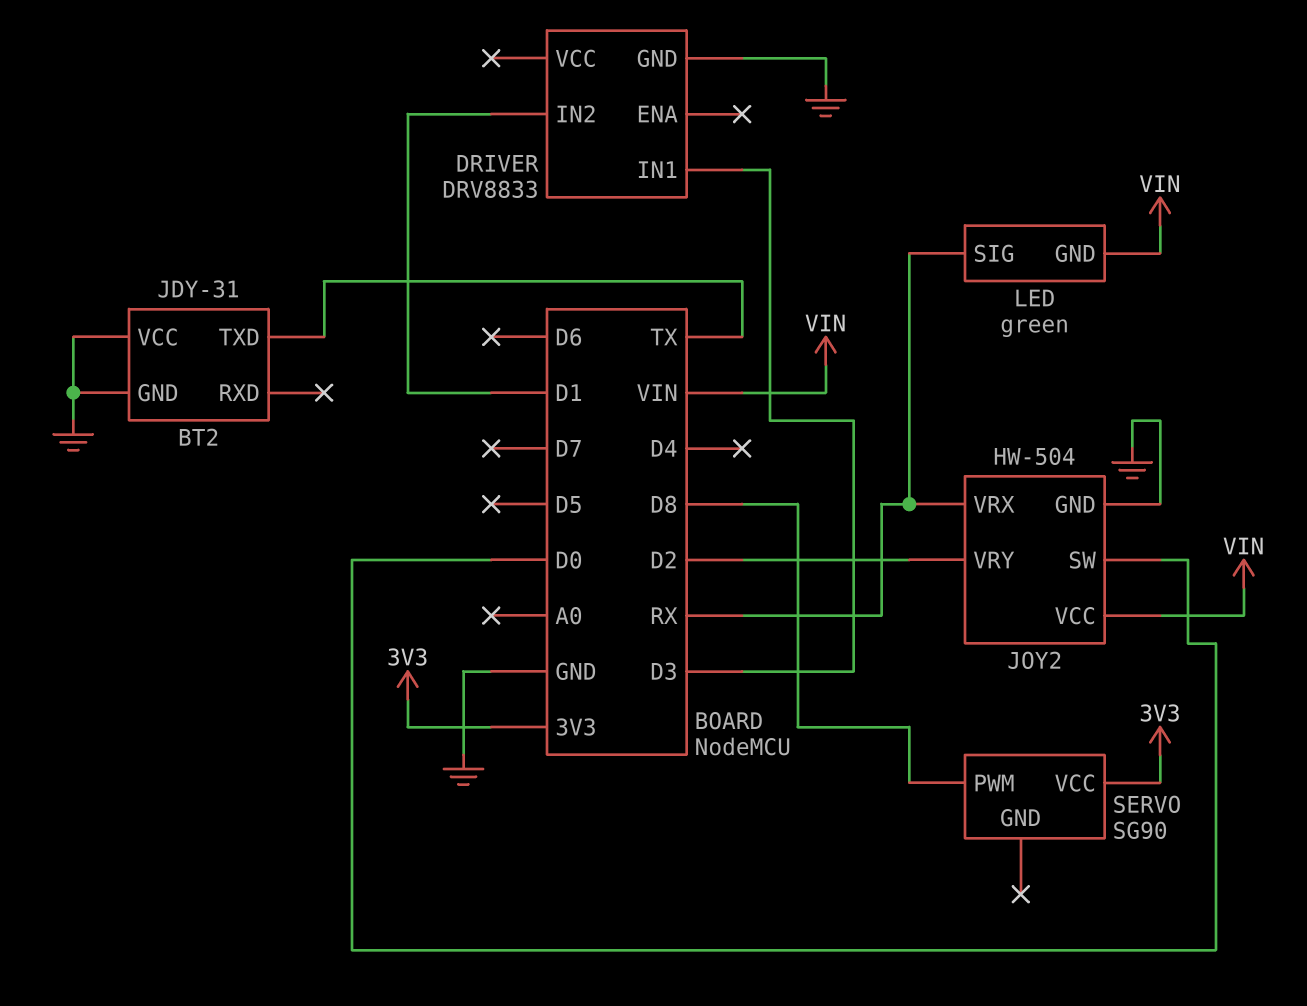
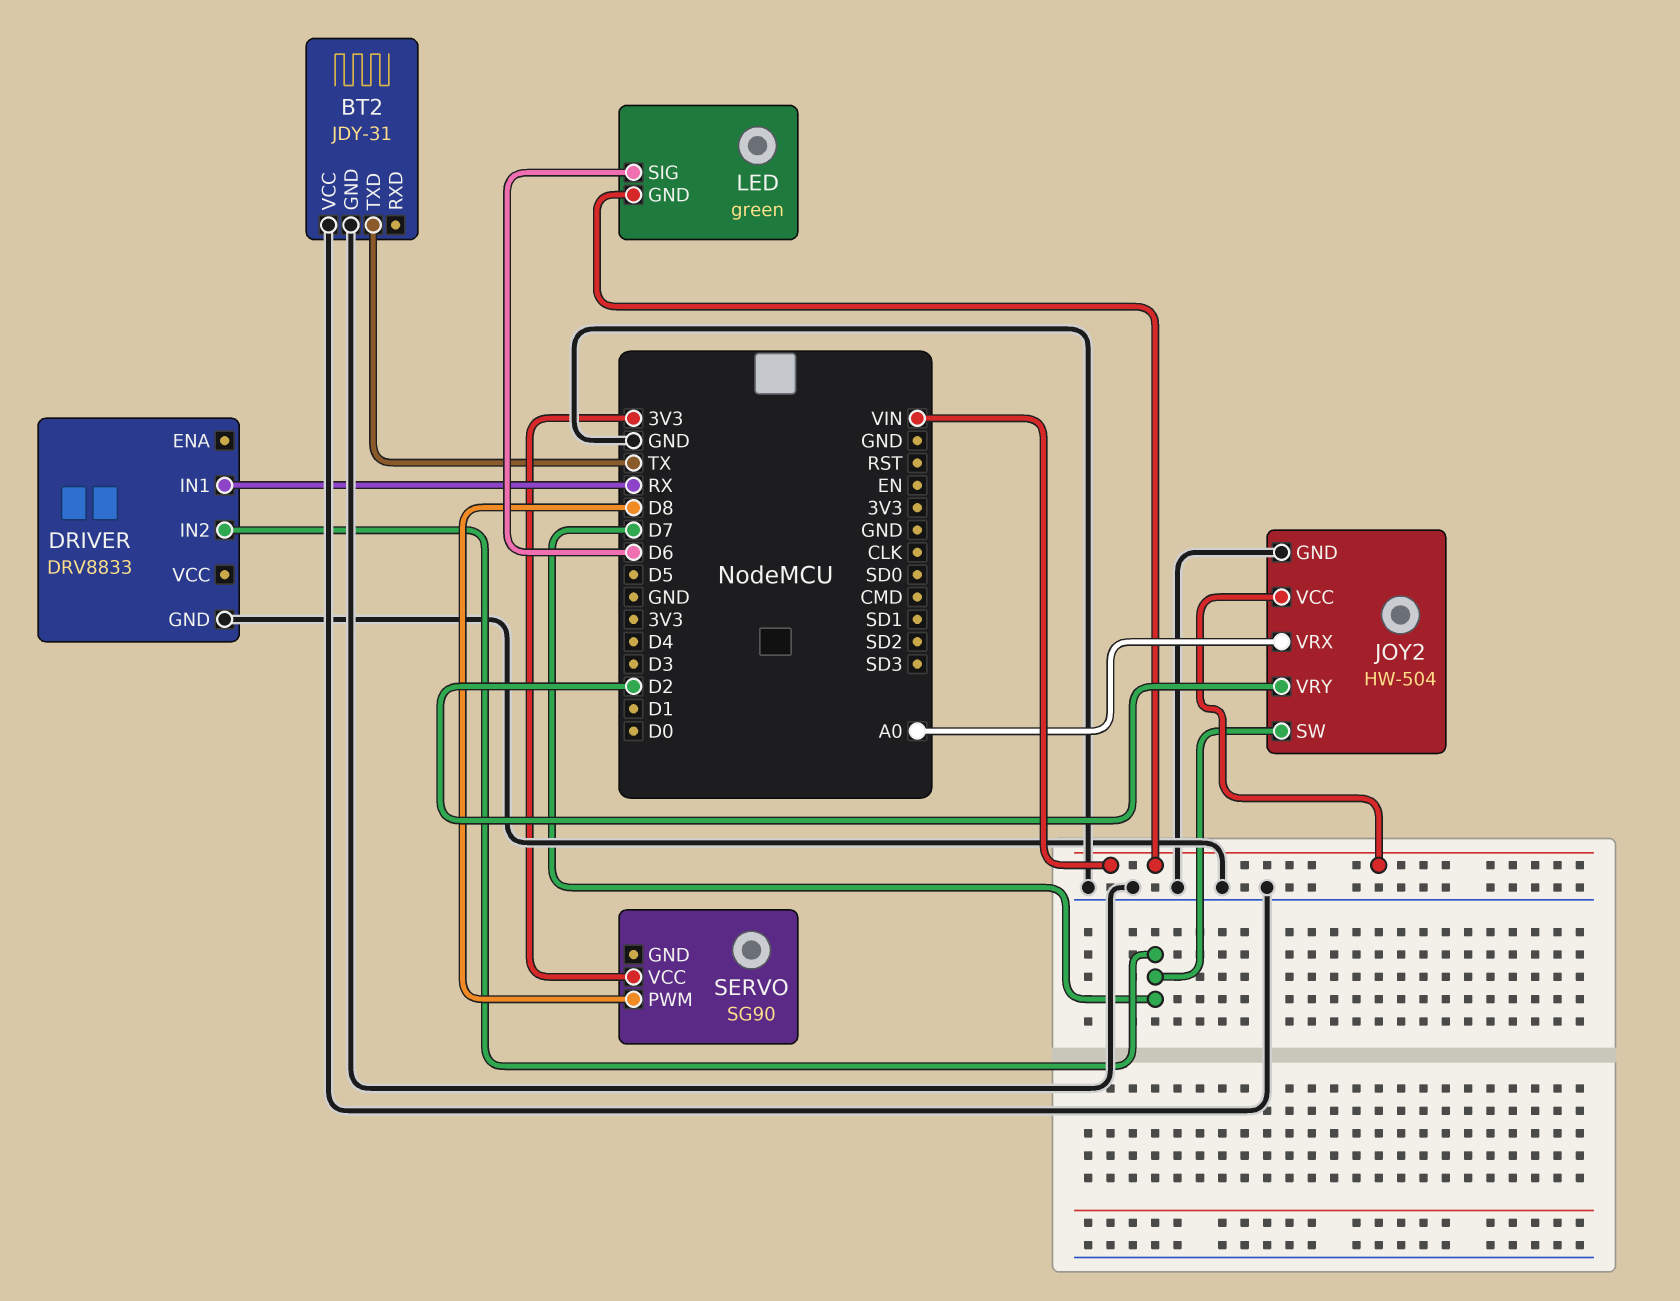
DRIVER pin IN1: D3 -> RX
DRIVER pin IN2: D1 -> D7
JOY2 pin SW: D0 -> D7
JOY2 pin VRX: RX -> A0
LED pin SIG: RX -> D6

